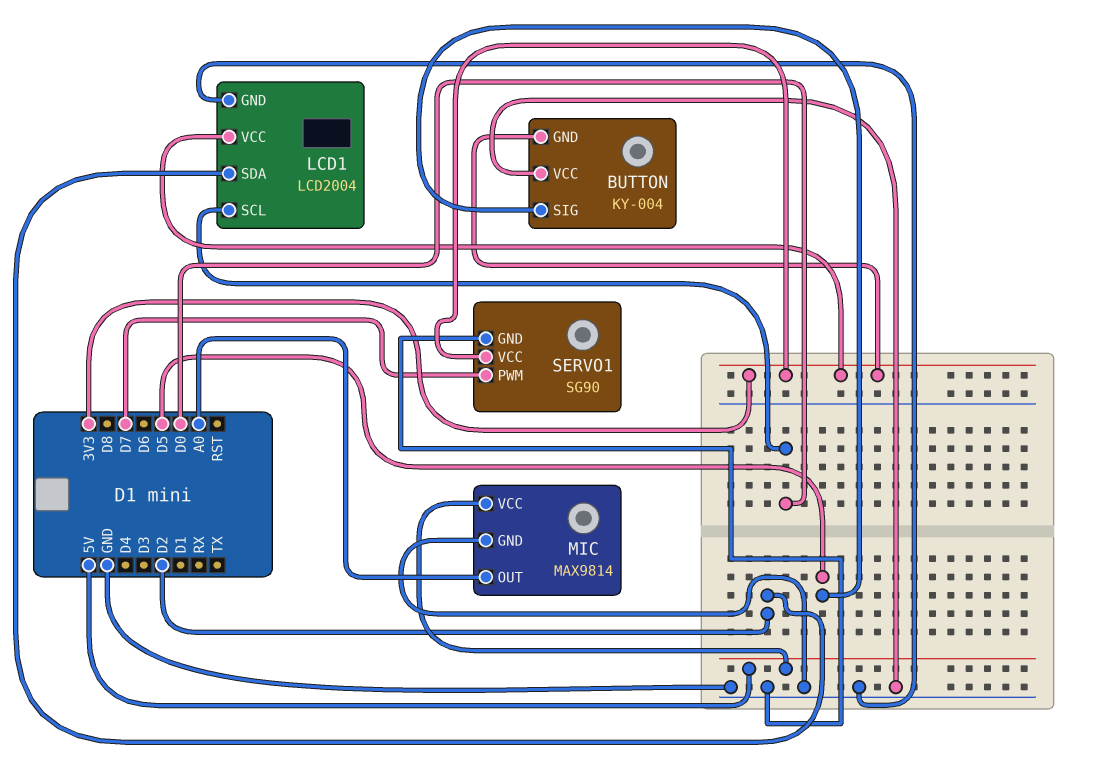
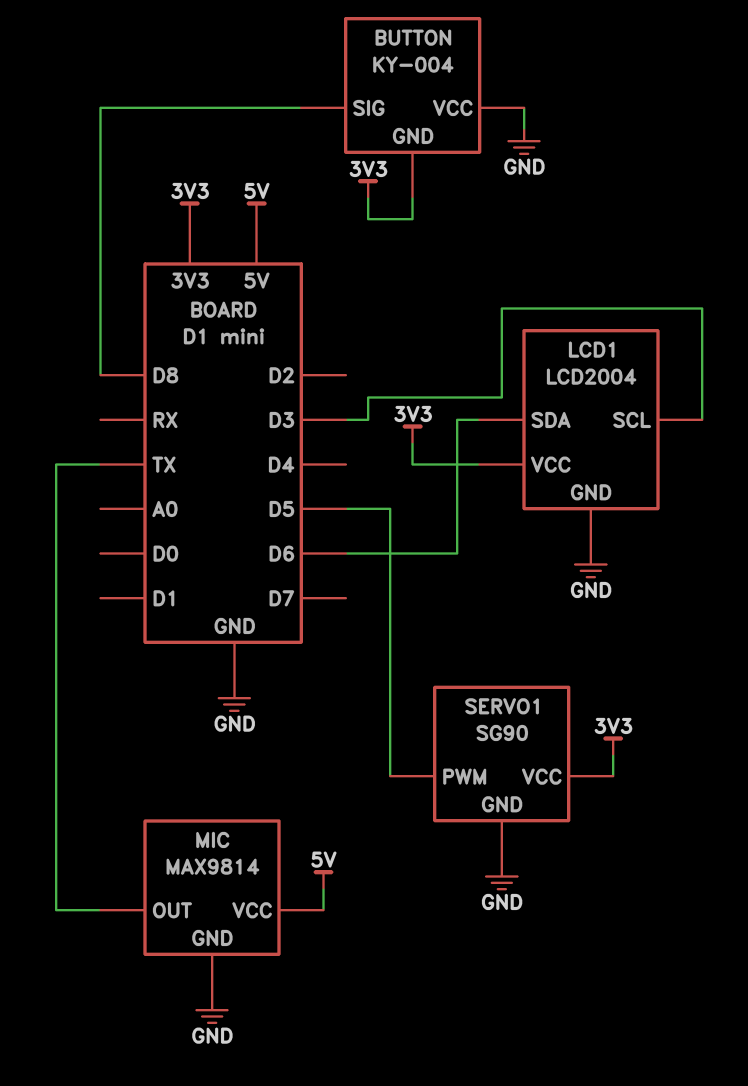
BUTTON pin SIG: D5 -> D8
LCD1 pin SCL: D0 -> D3
LCD1 pin SDA: D2 -> D6
MIC pin OUT: A0 -> TX
SERVO1 pin PWM: D7 -> D5

